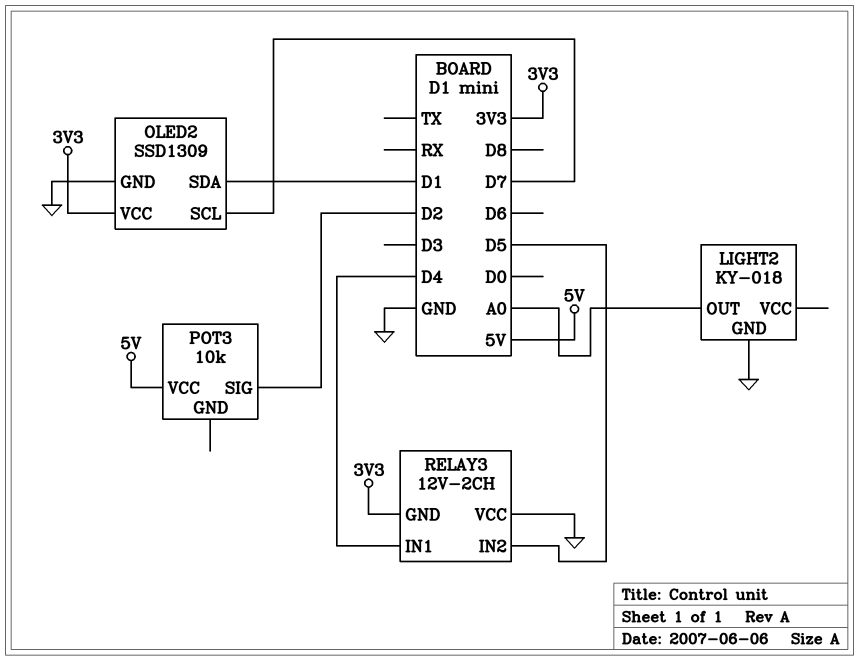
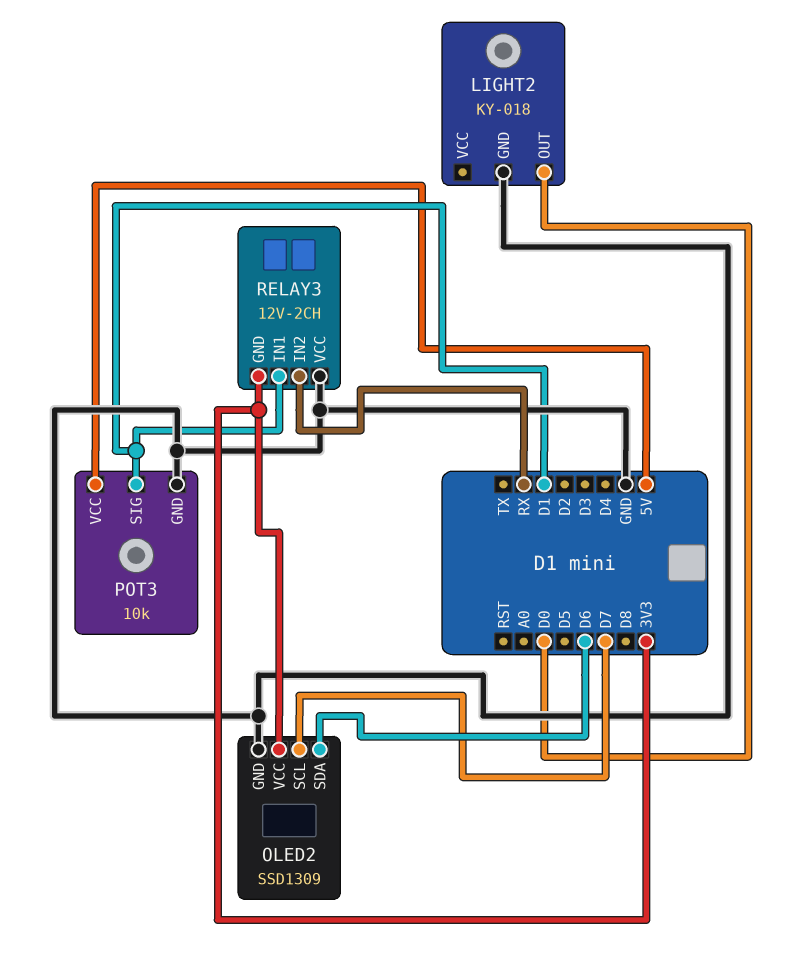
LIGHT2 pin OUT: A0 -> D0
OLED2 pin SDA: D1 -> D6
POT3 pin GND: none -> GND
POT3 pin SIG: D2 -> D1
RELAY3 pin IN1: D4 -> D1
RELAY3 pin IN2: D5 -> RX

